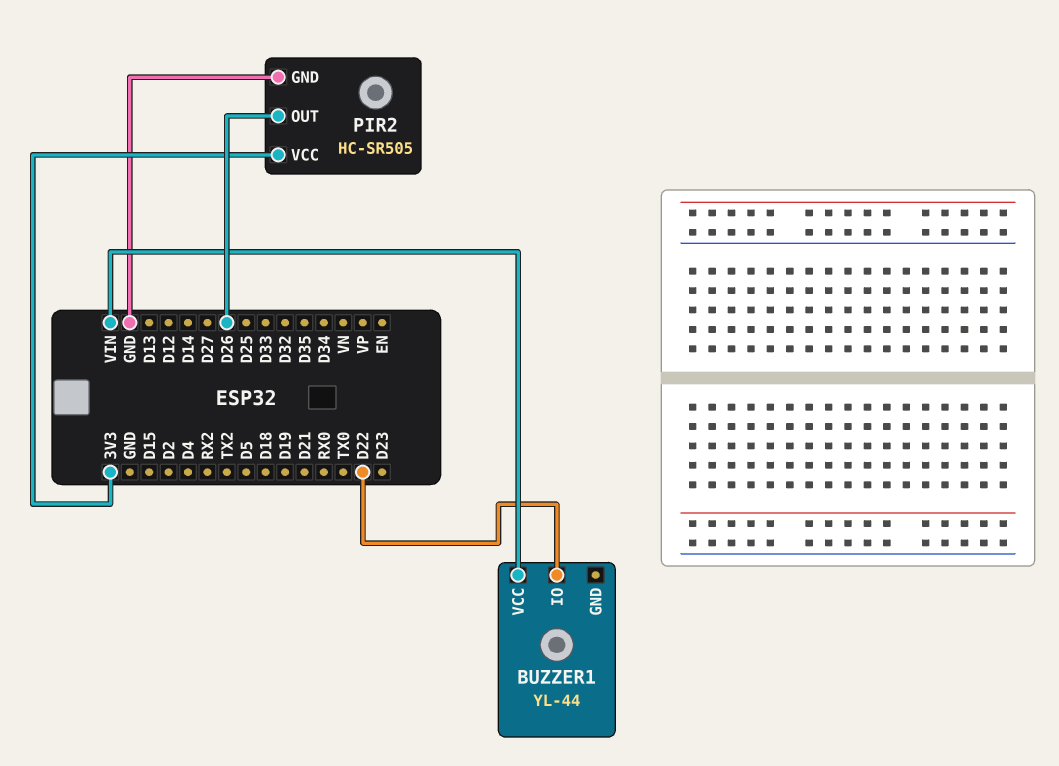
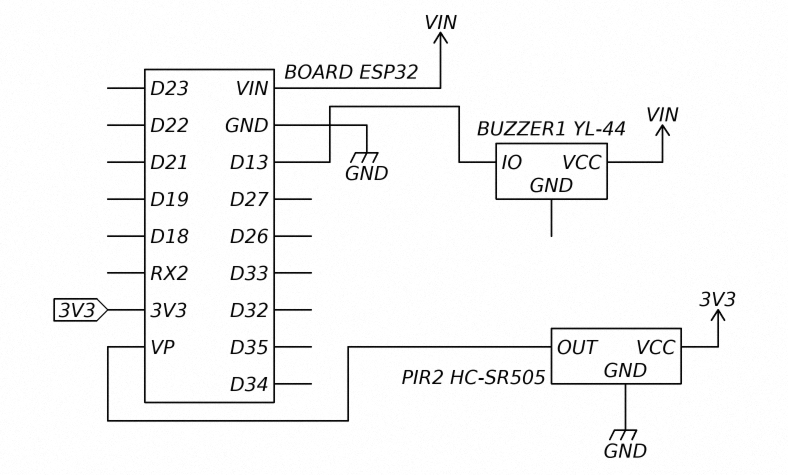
BUZZER1 pin IO: D22 -> D13
PIR2 pin OUT: D26 -> VP

